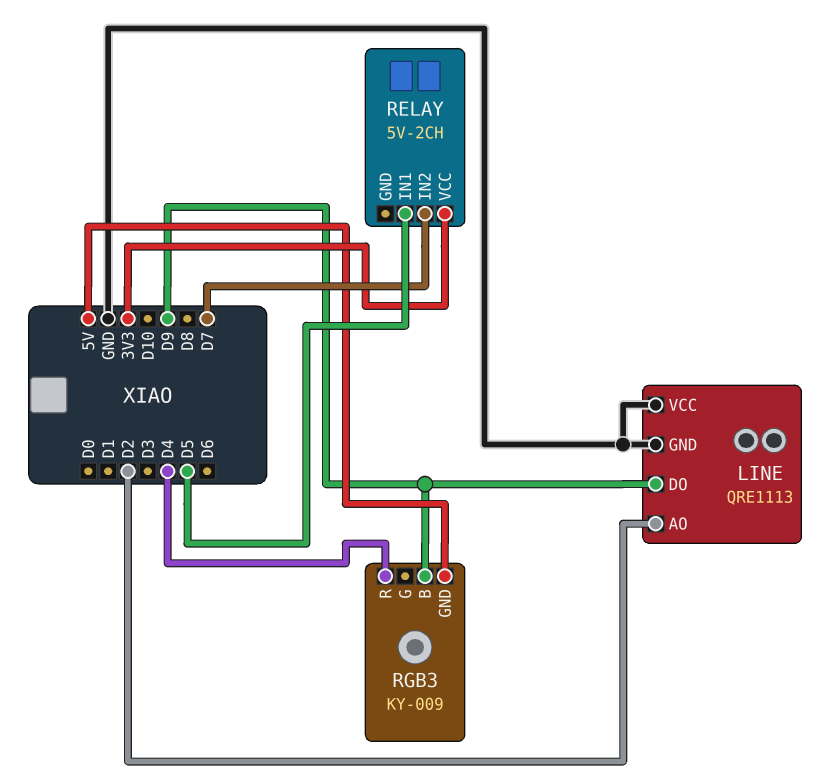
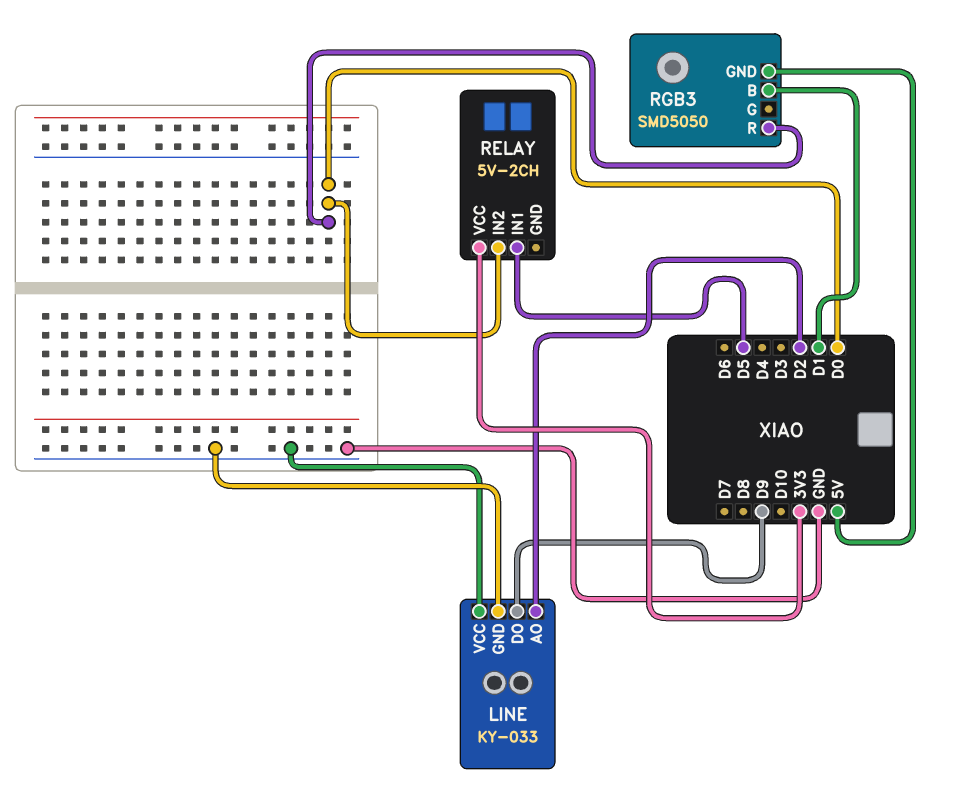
LINE: QRE1113 -> KY-033
RELAY pin IN2: D7 -> D0
RGB3: KY-009 -> SMD5050
RGB3 pin B: D9 -> D1
RGB3 pin R: D4 -> D0

